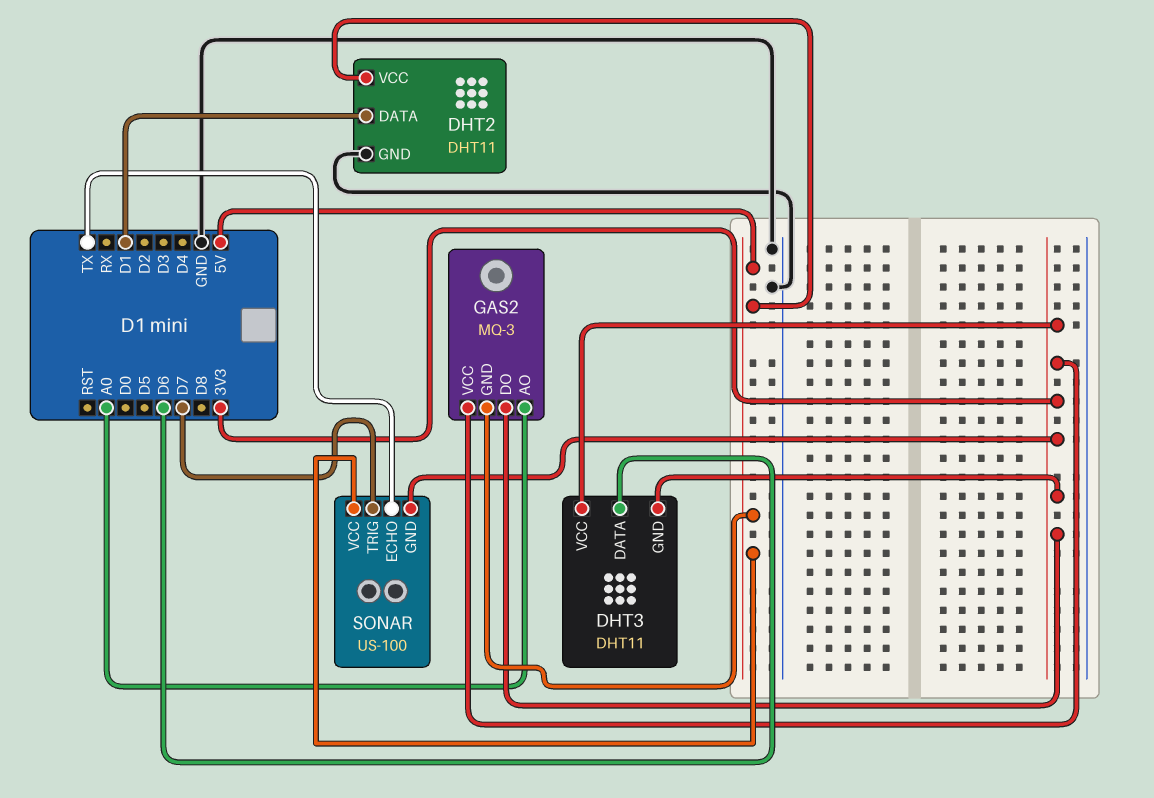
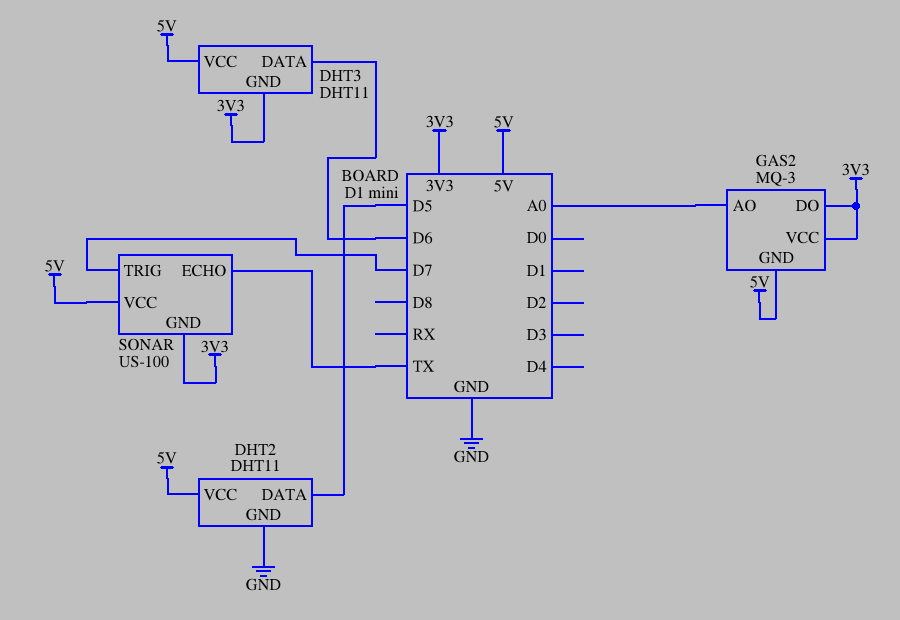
DHT2 pin DATA: D1 -> D5
DHT3 pin VCC: 3V3 -> 5V

